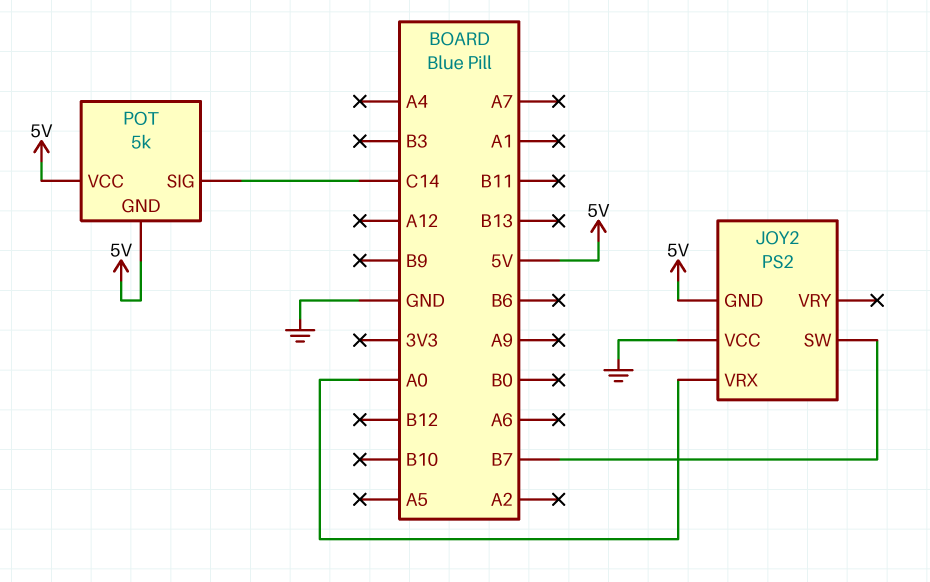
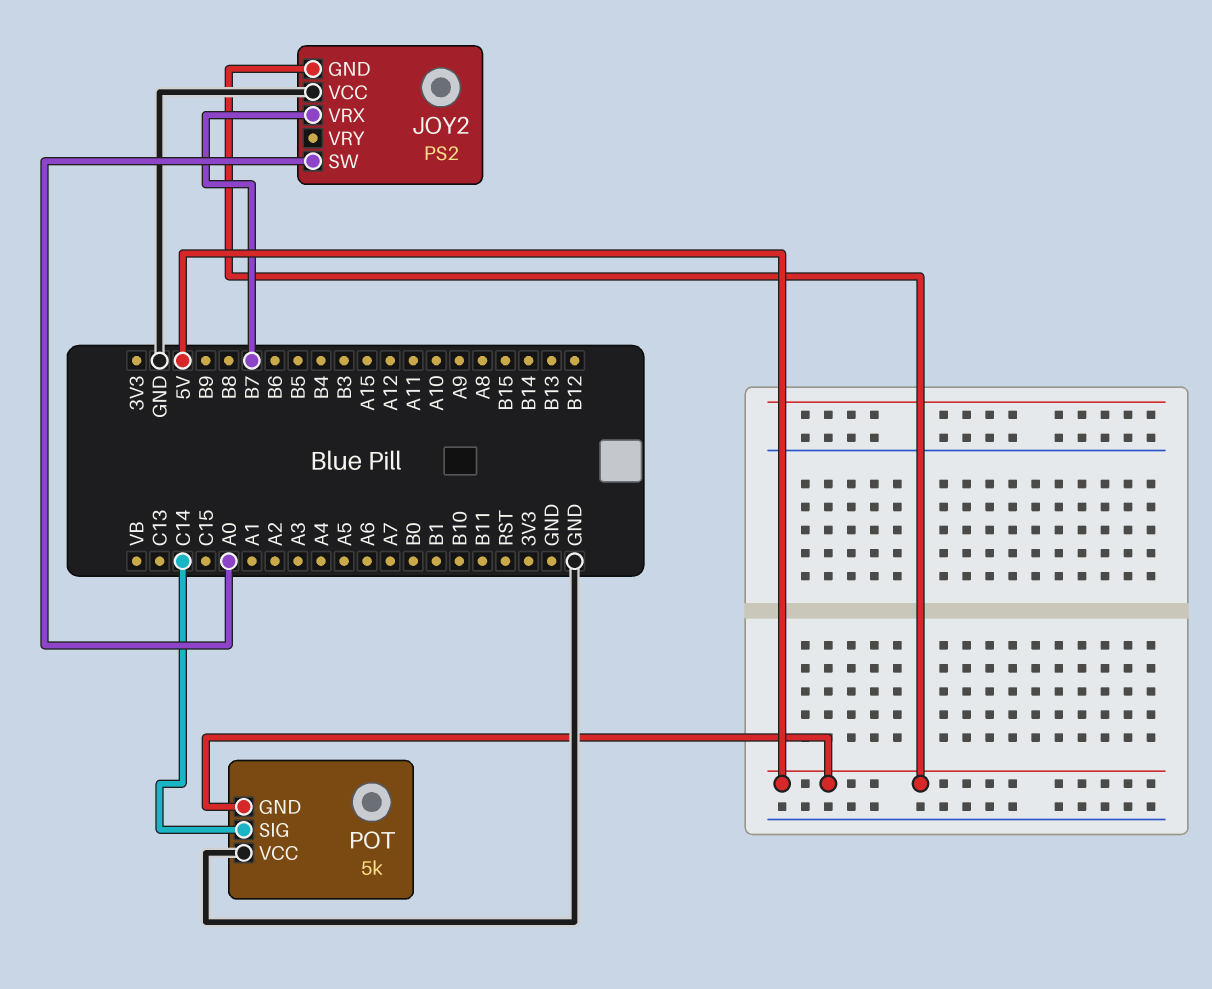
JOY2 pin SW: B7 -> A0
JOY2 pin VRX: A0 -> B7
POT pin VCC: 5V -> GND

